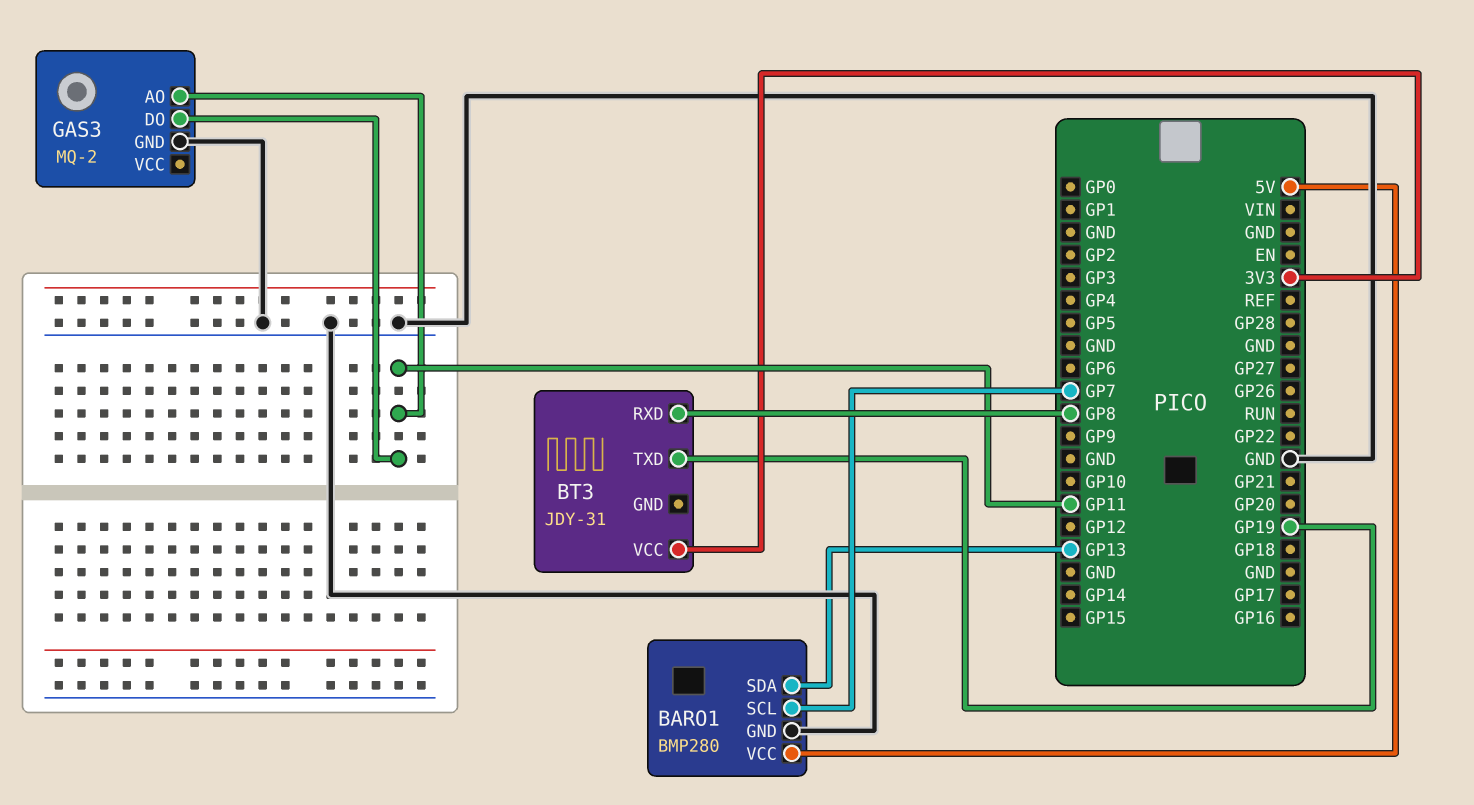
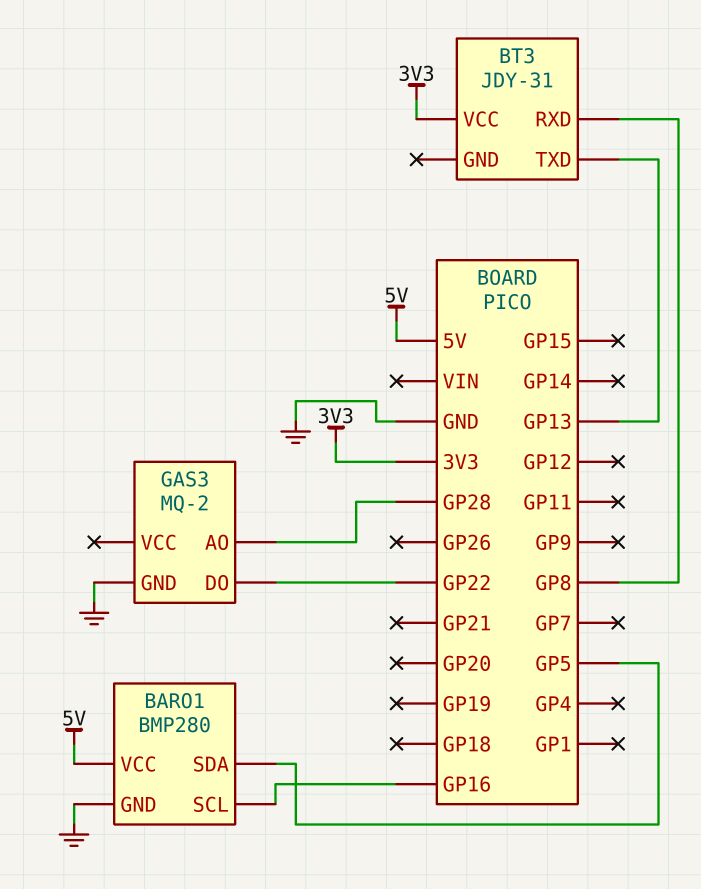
BARO1 pin SCL: GP7 -> GP16
BARO1 pin SDA: GP13 -> GP5
BT3 pin TXD: GP19 -> GP13
GAS3 pin AO: GP11 -> GP28
GAS3 pin DO: GP11 -> GP22

